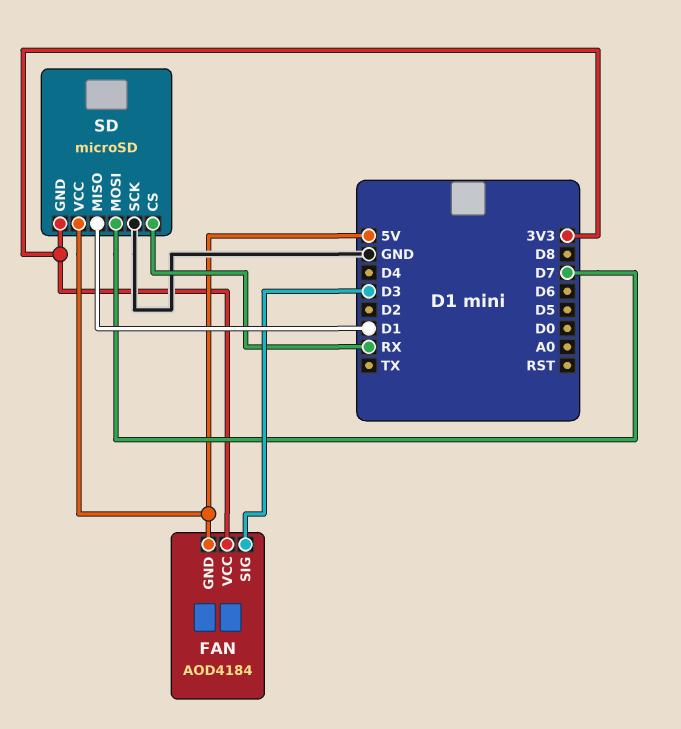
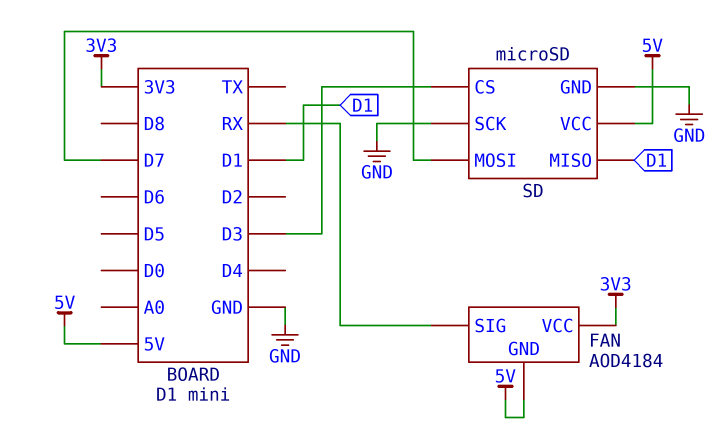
FAN pin SIG: D3 -> RX
SD pin CS: RX -> D3
SD pin GND: 3V3 -> GND

